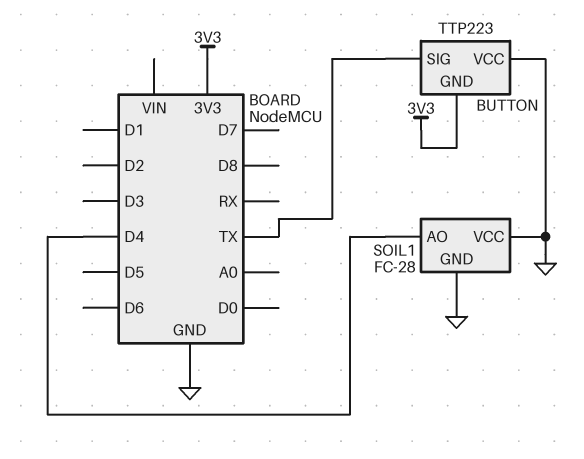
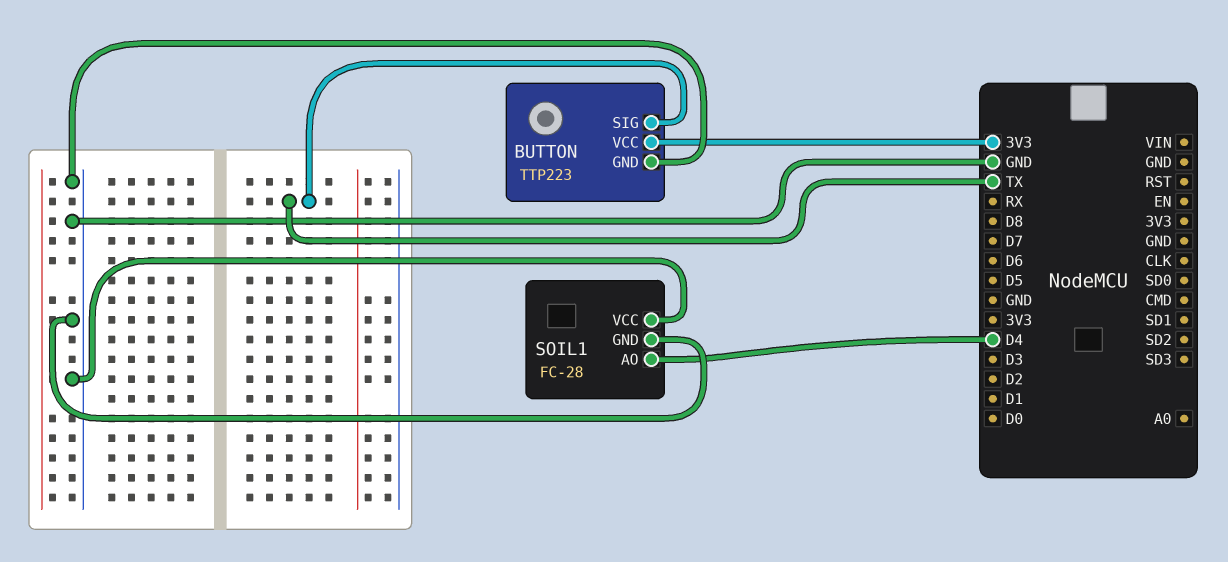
BUTTON pin GND: 3V3 -> GND
BUTTON pin VCC: GND -> 3V3

